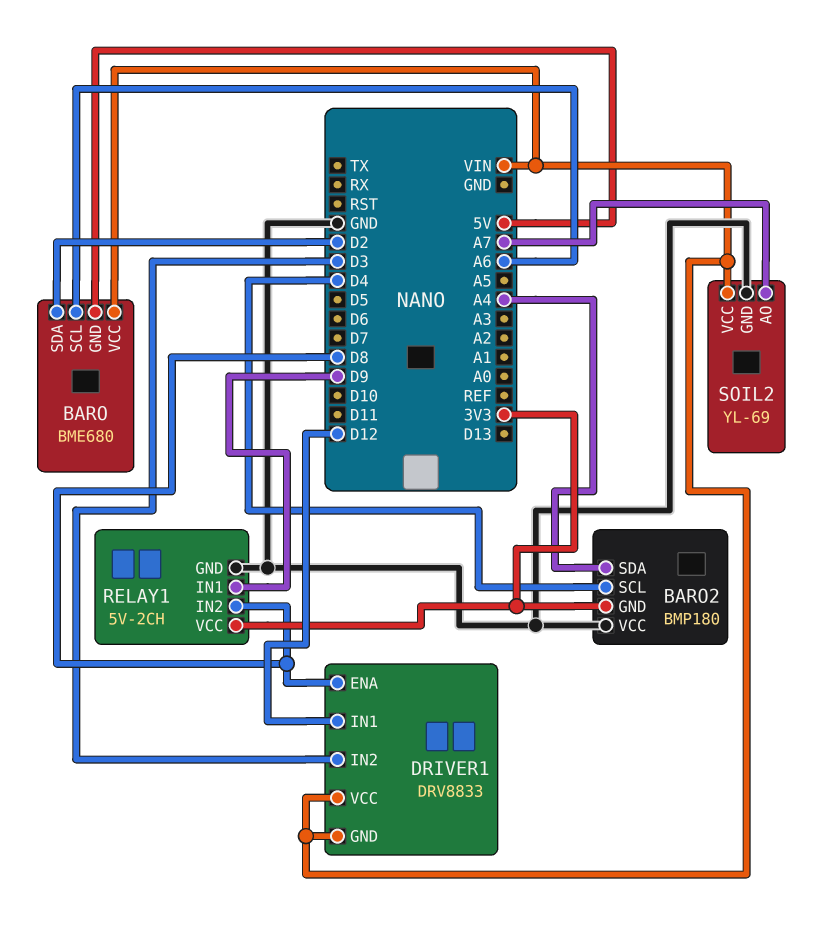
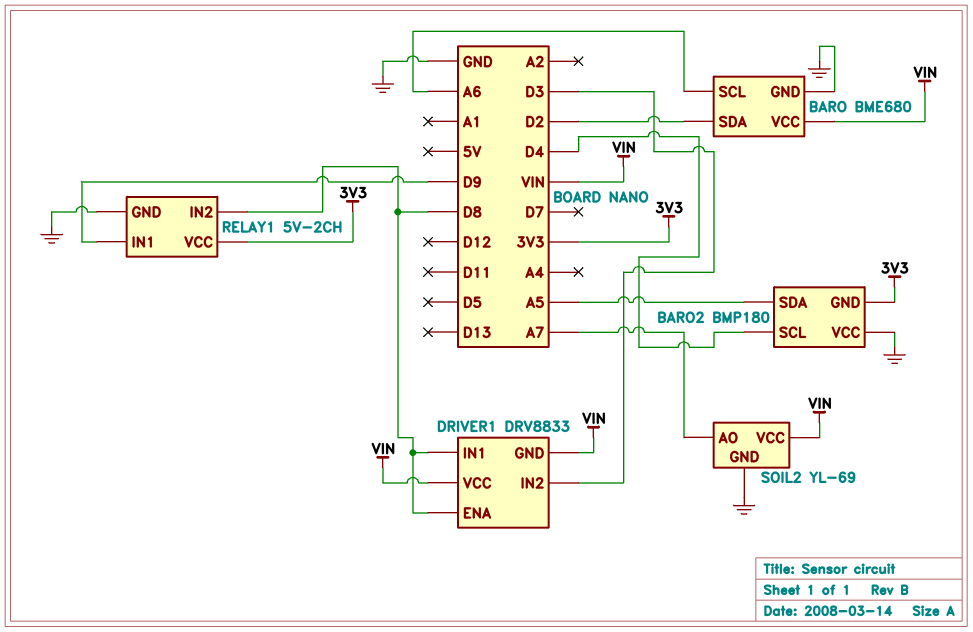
BARO pin GND: 5V -> GND
BARO2 pin SDA: A4 -> A5
DRIVER1 pin IN1: D12 -> D8

